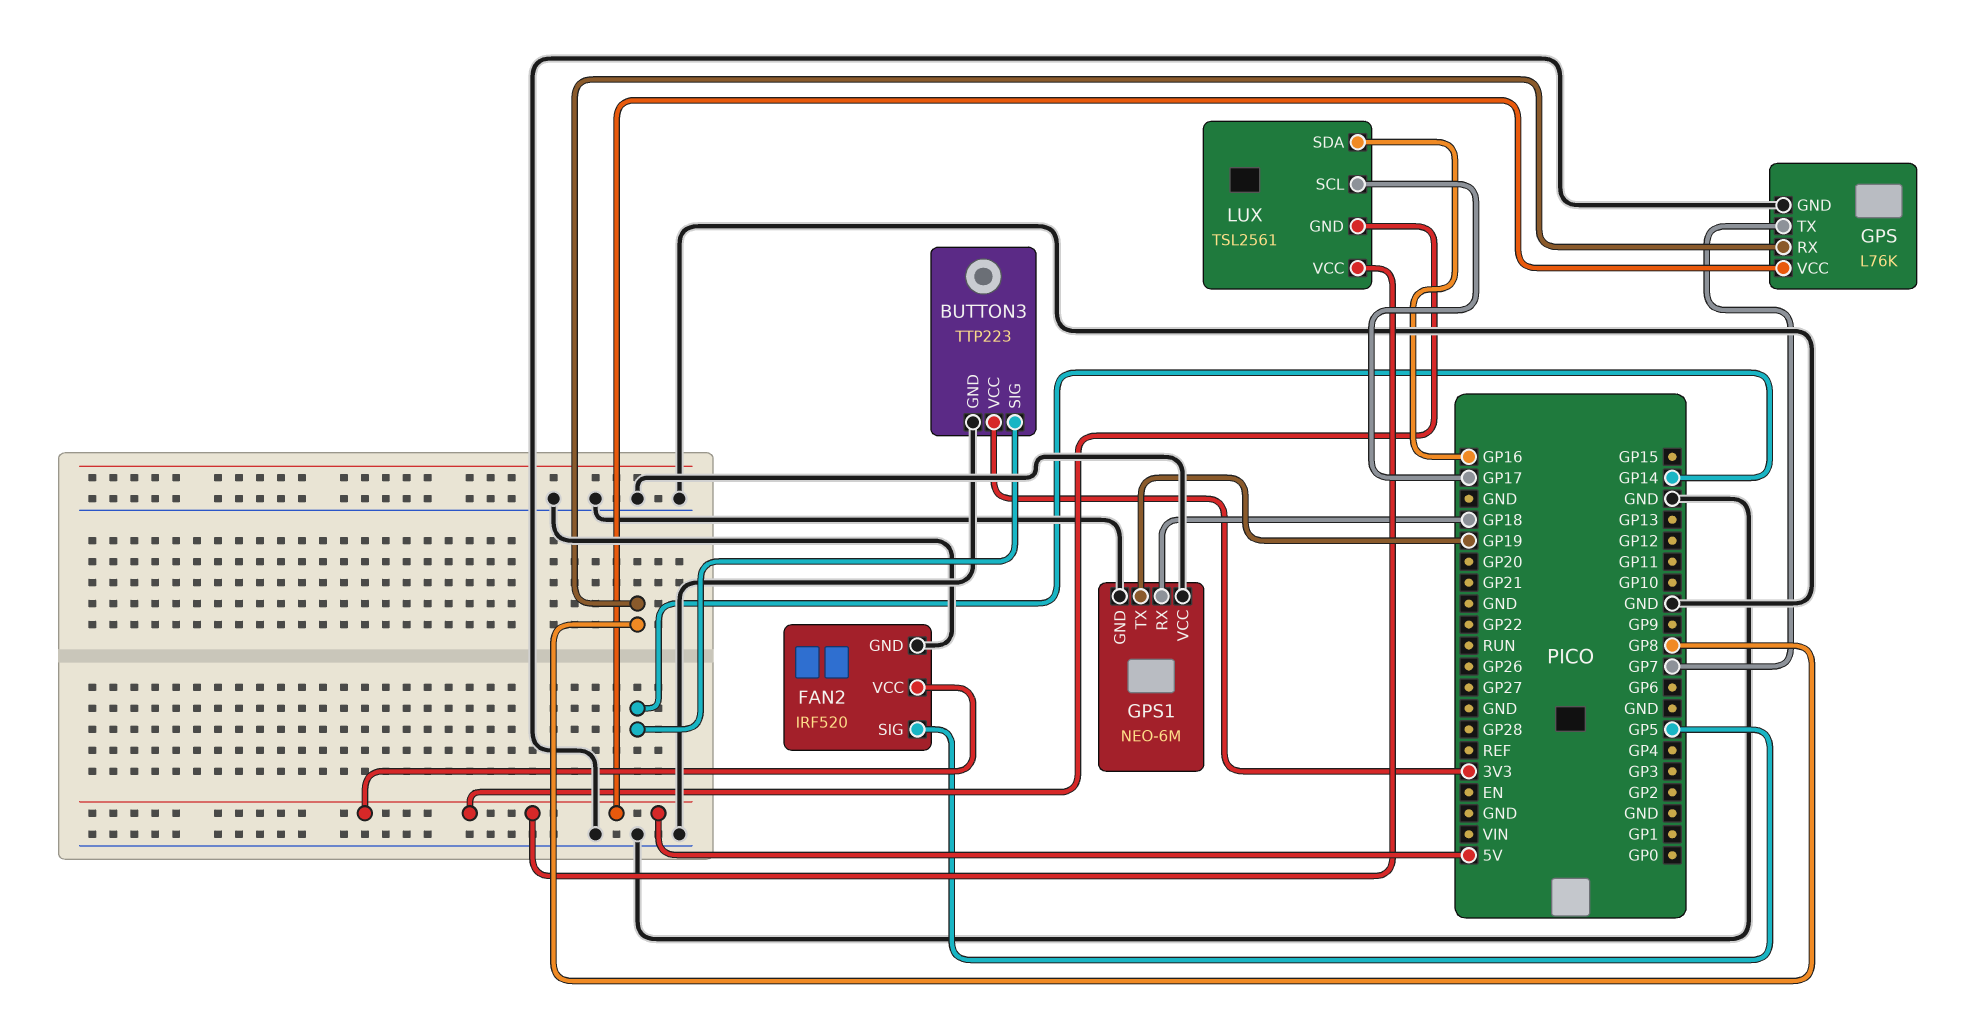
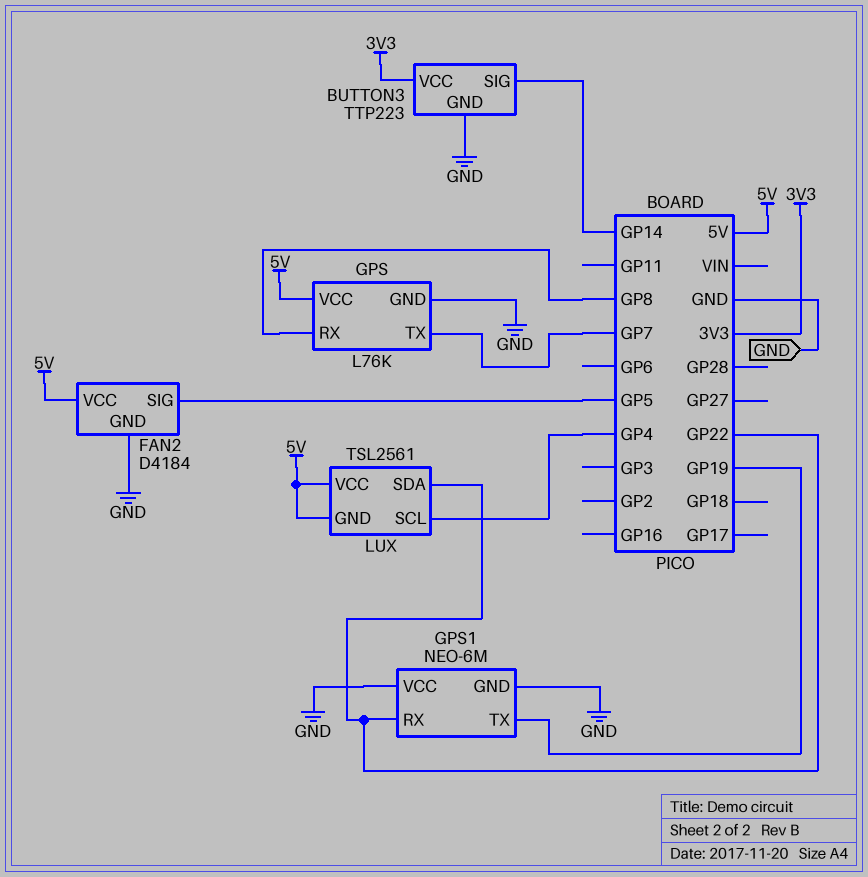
FAN2: IRF520 -> D4184
GPS1 pin RX: GP18 -> GP22
LUX pin SCL: GP17 -> GP4
LUX pin SDA: GP16 -> GP22

